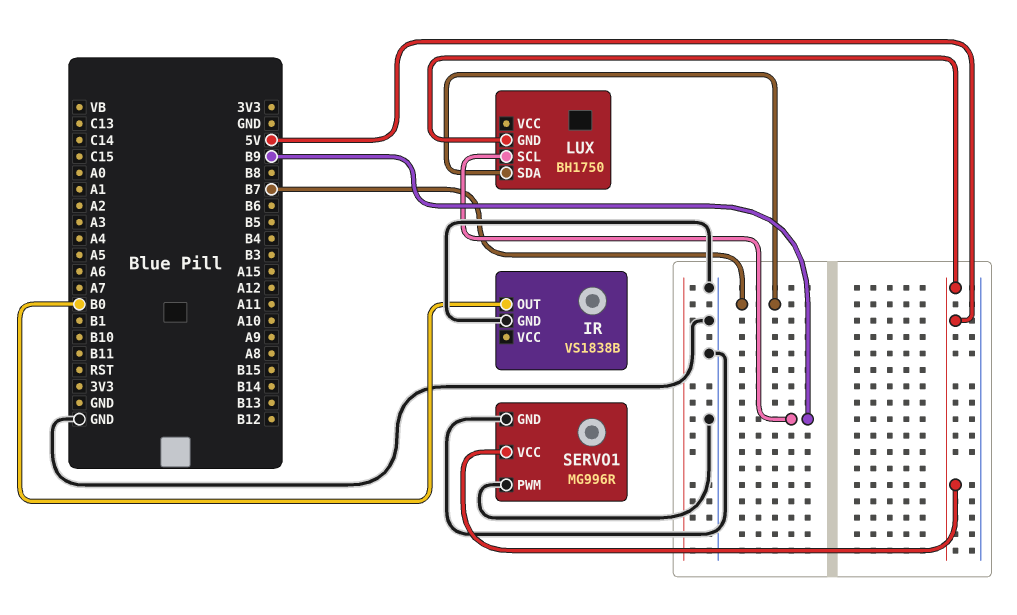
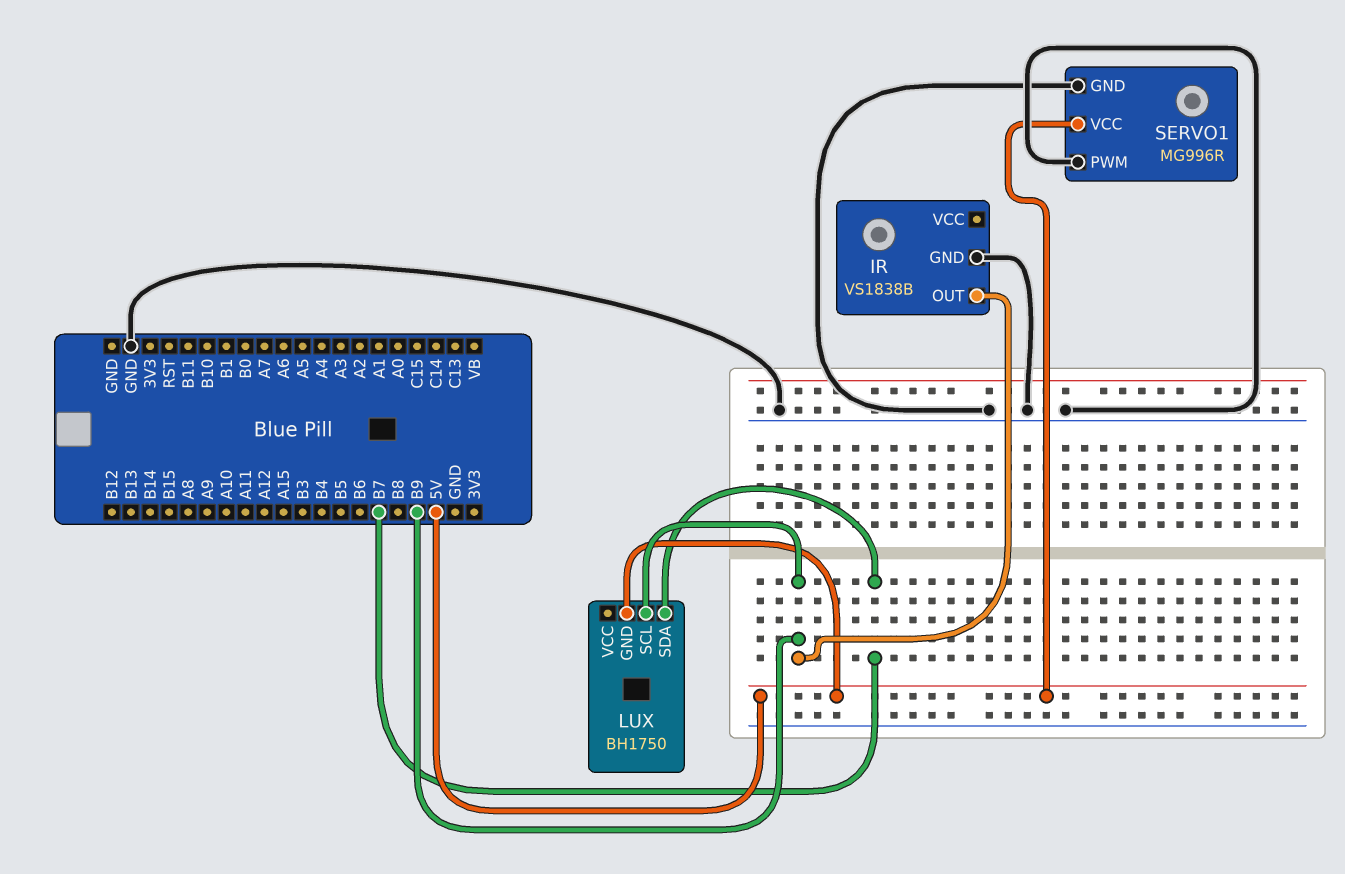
IR pin OUT: B0 -> B9

